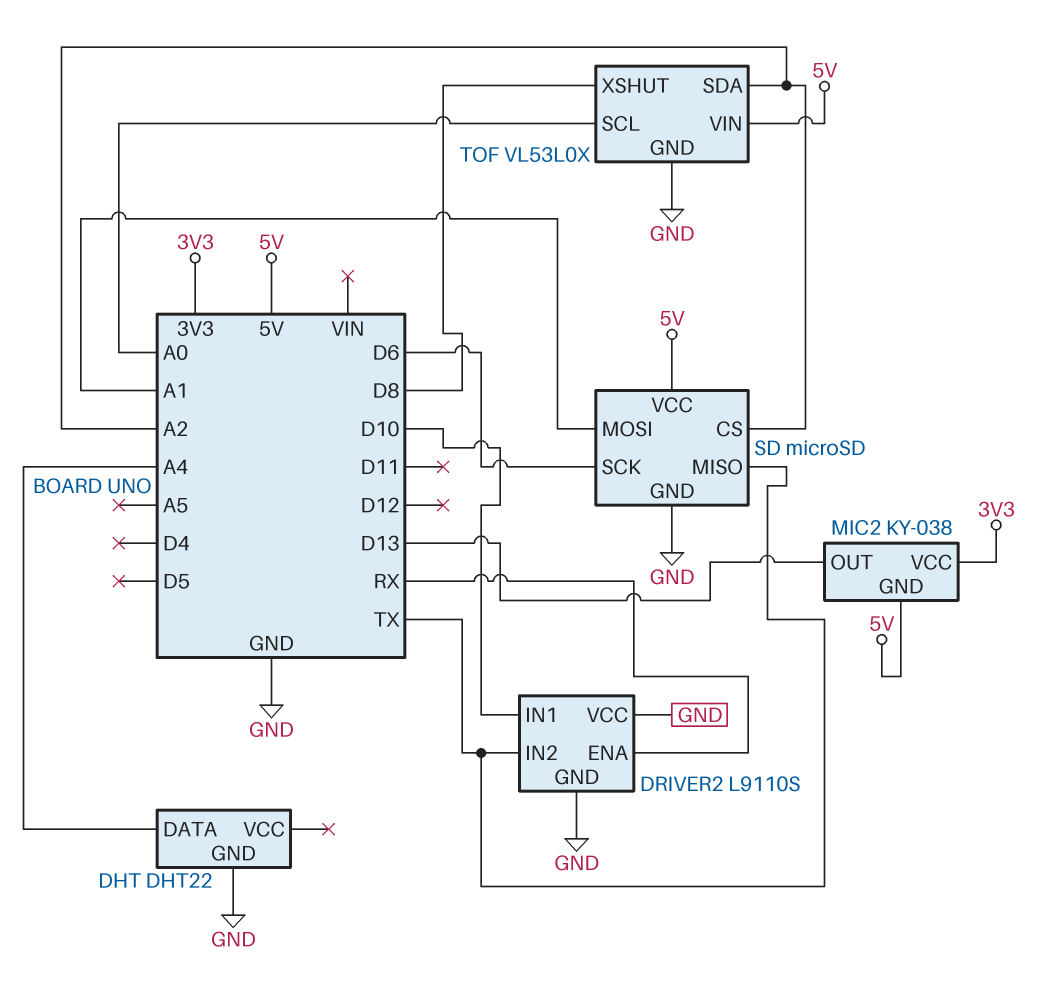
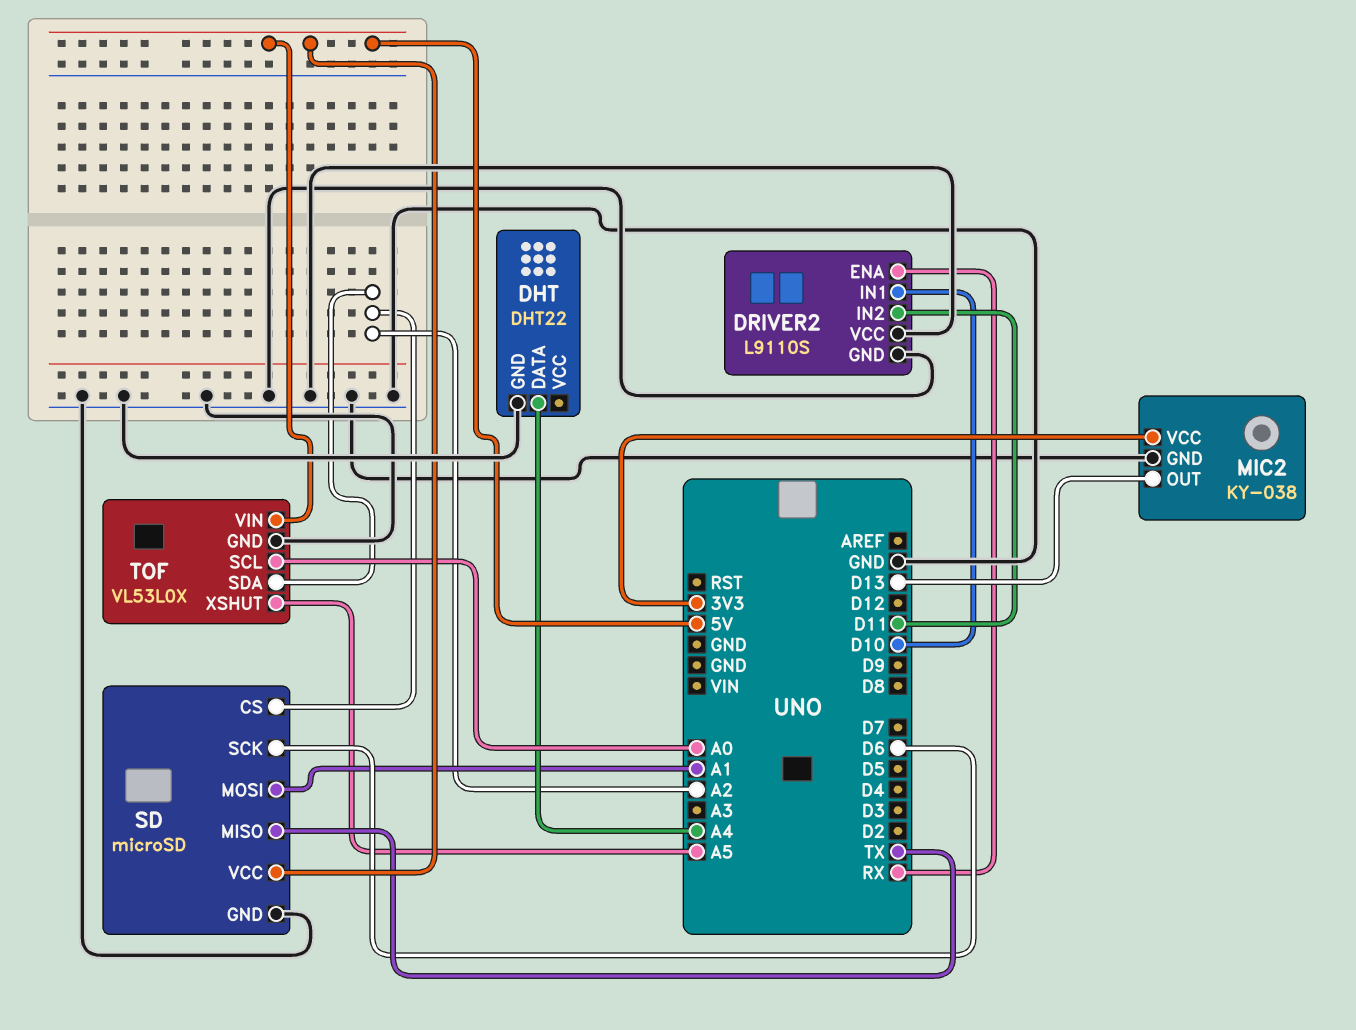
DRIVER2 pin IN2: TX -> D11
MIC2 pin GND: 5V -> GND
TOF pin XSHUT: D8 -> A5

